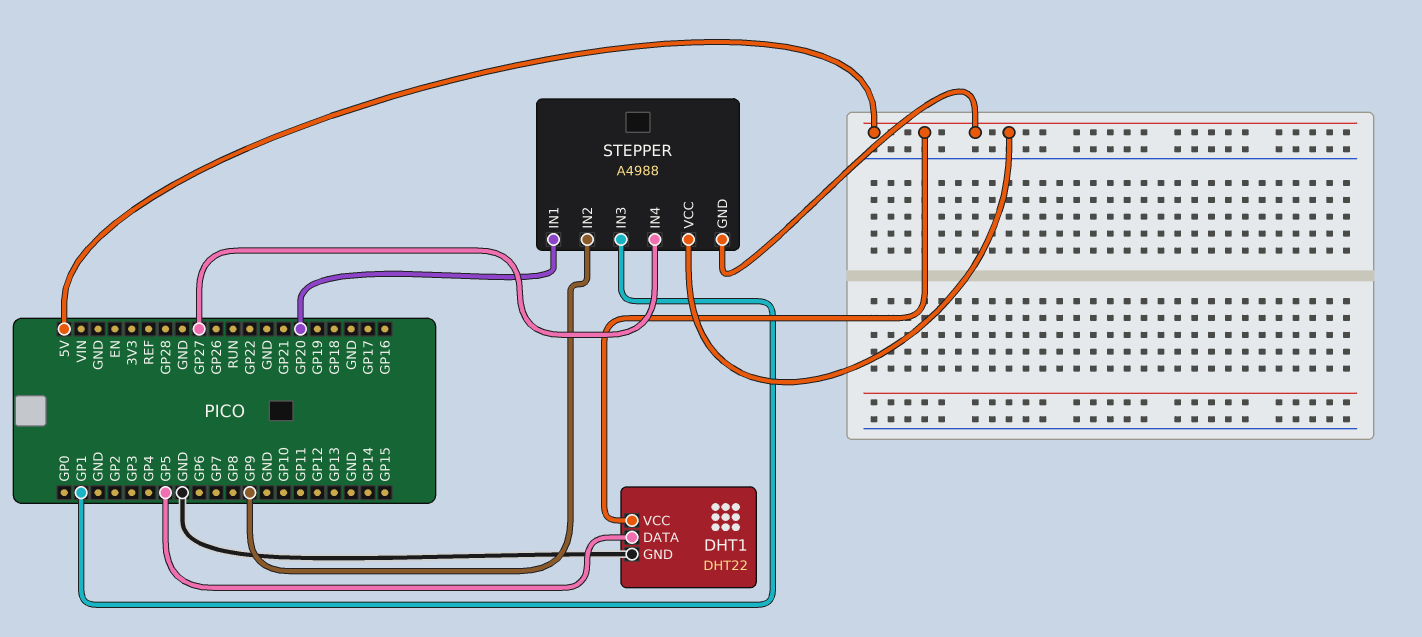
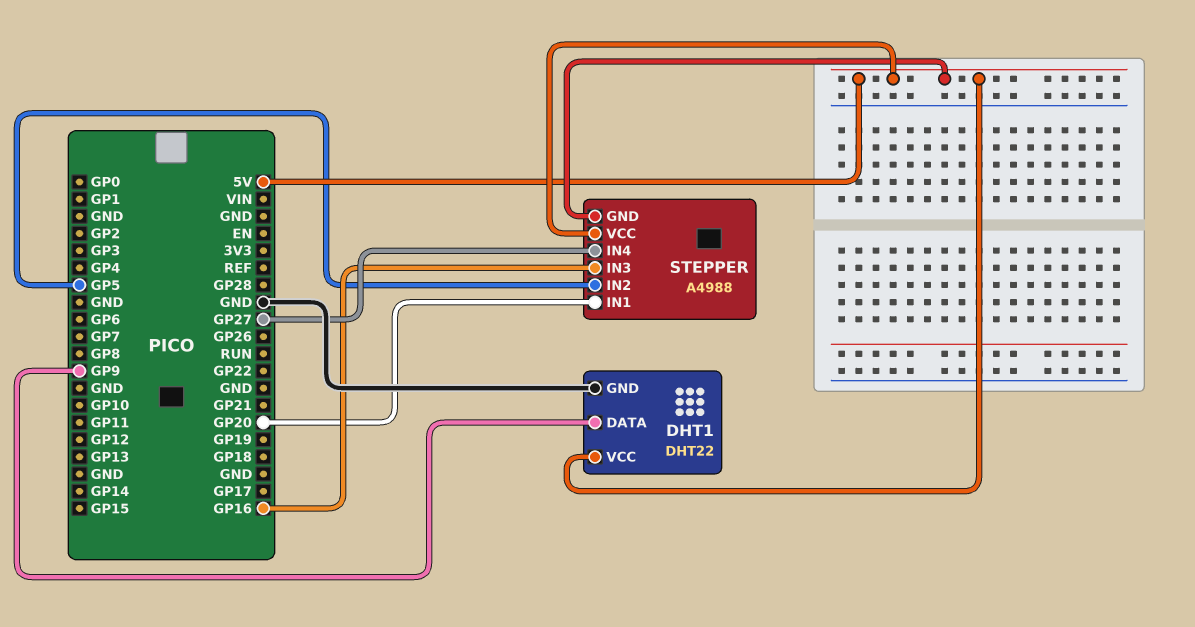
DHT1 pin DATA: GP5 -> GP9
STEPPER pin IN2: GP9 -> GP5
STEPPER pin IN3: GP1 -> GP16

